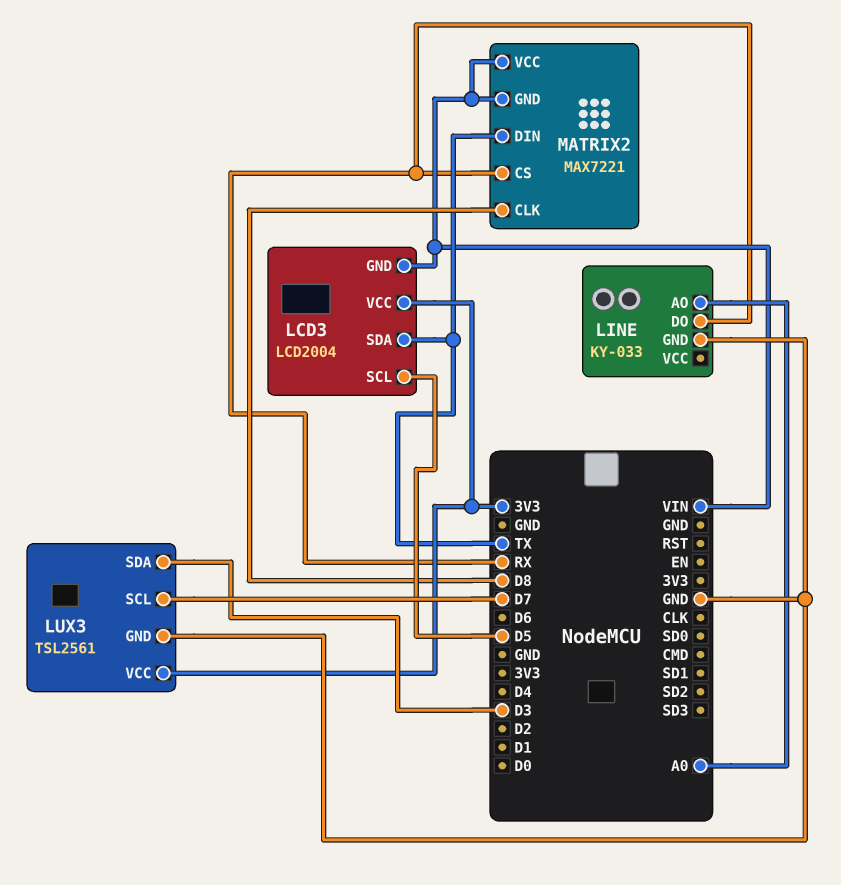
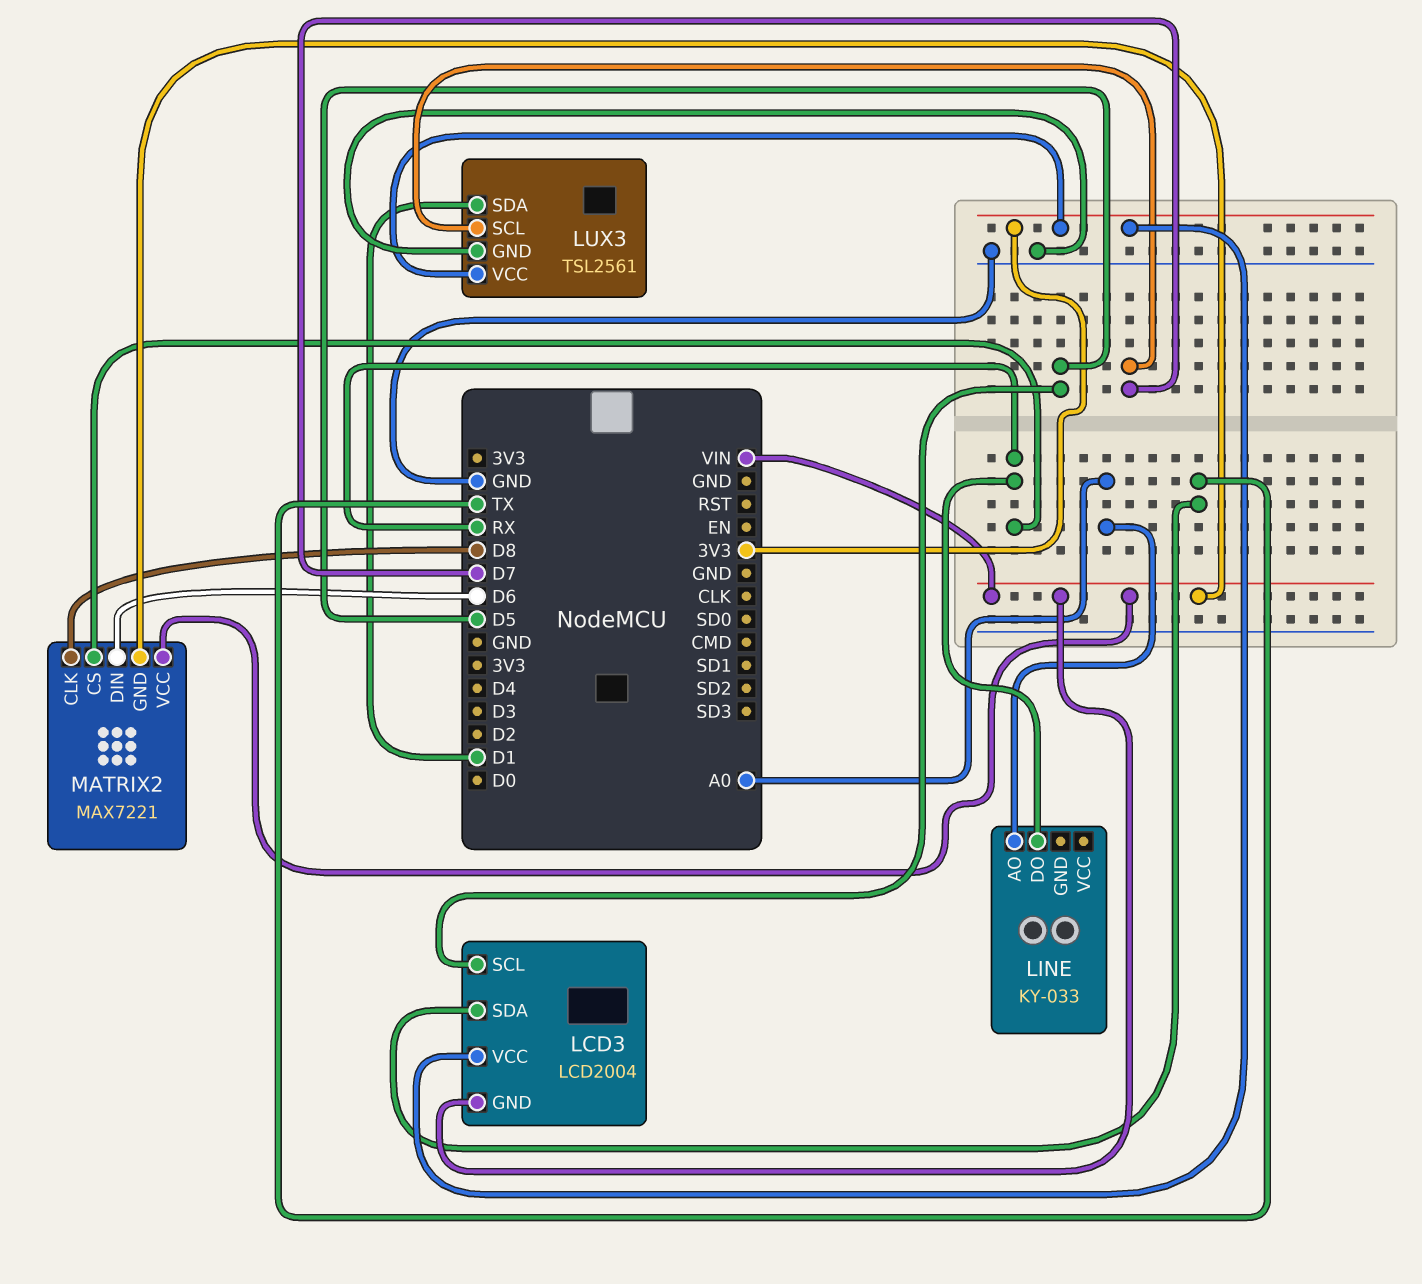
LINE pin GND: GND -> none
LUX3 pin SDA: D3 -> D1
MATRIX2 pin DIN: TX -> D6

